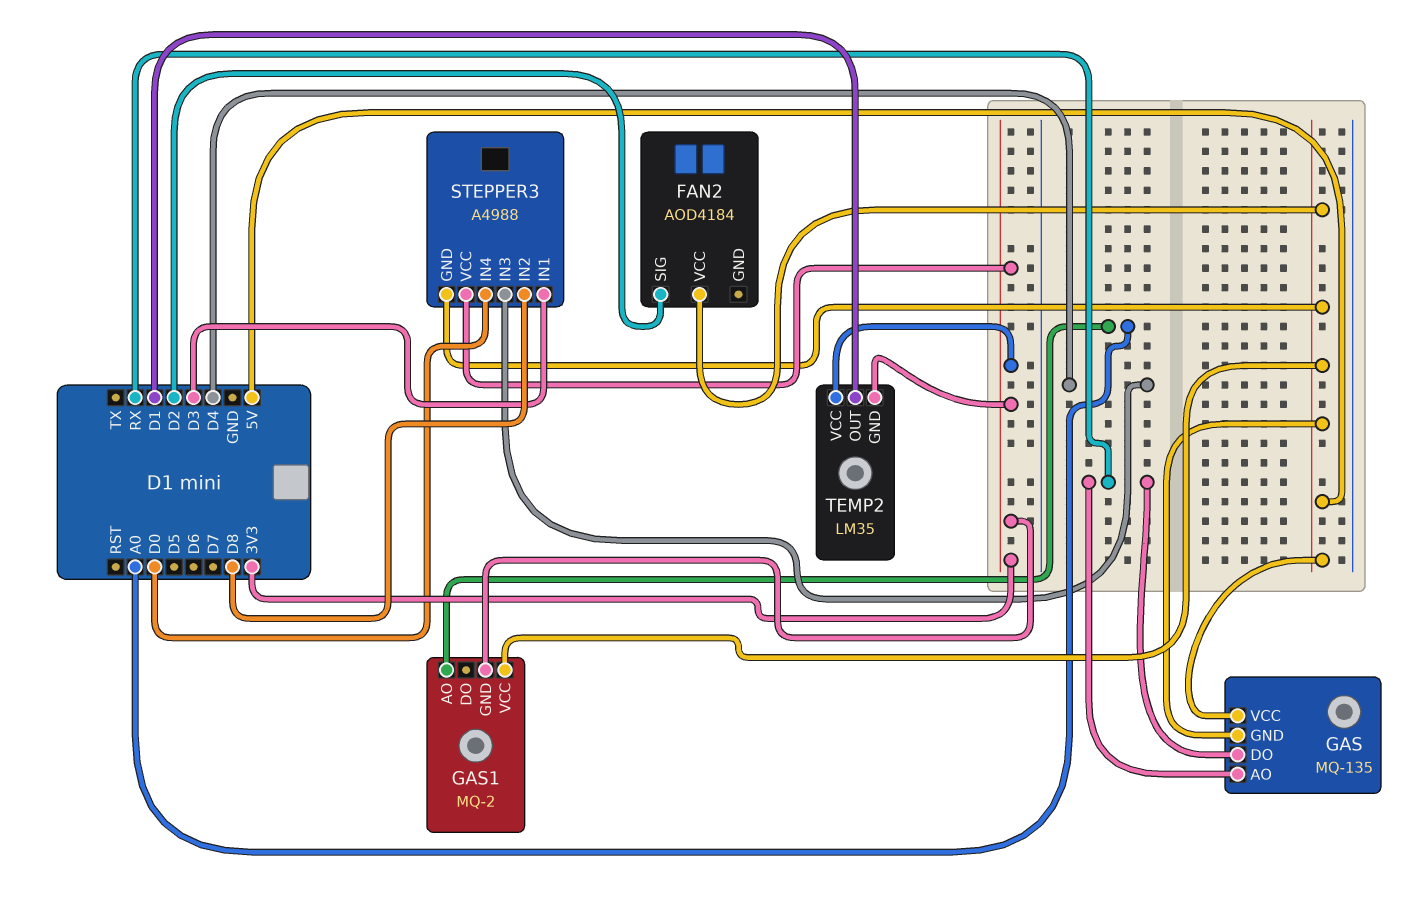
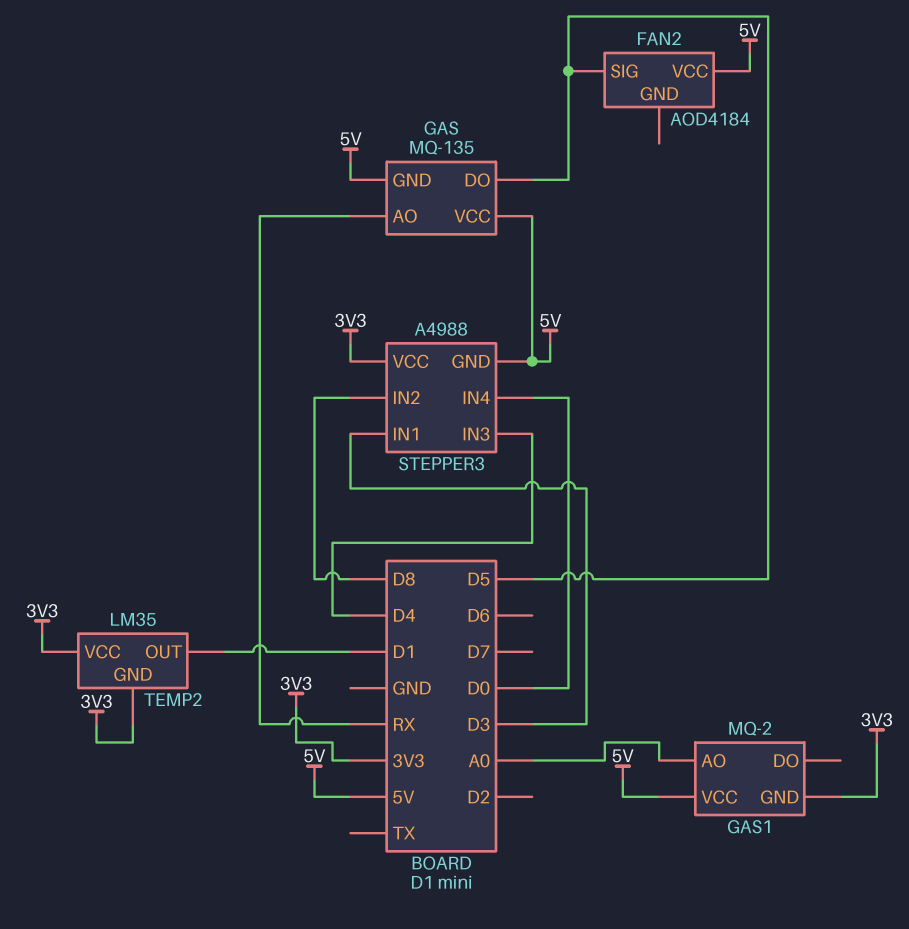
FAN2 pin SIG: D2 -> D5
GAS pin DO: RX -> D5

